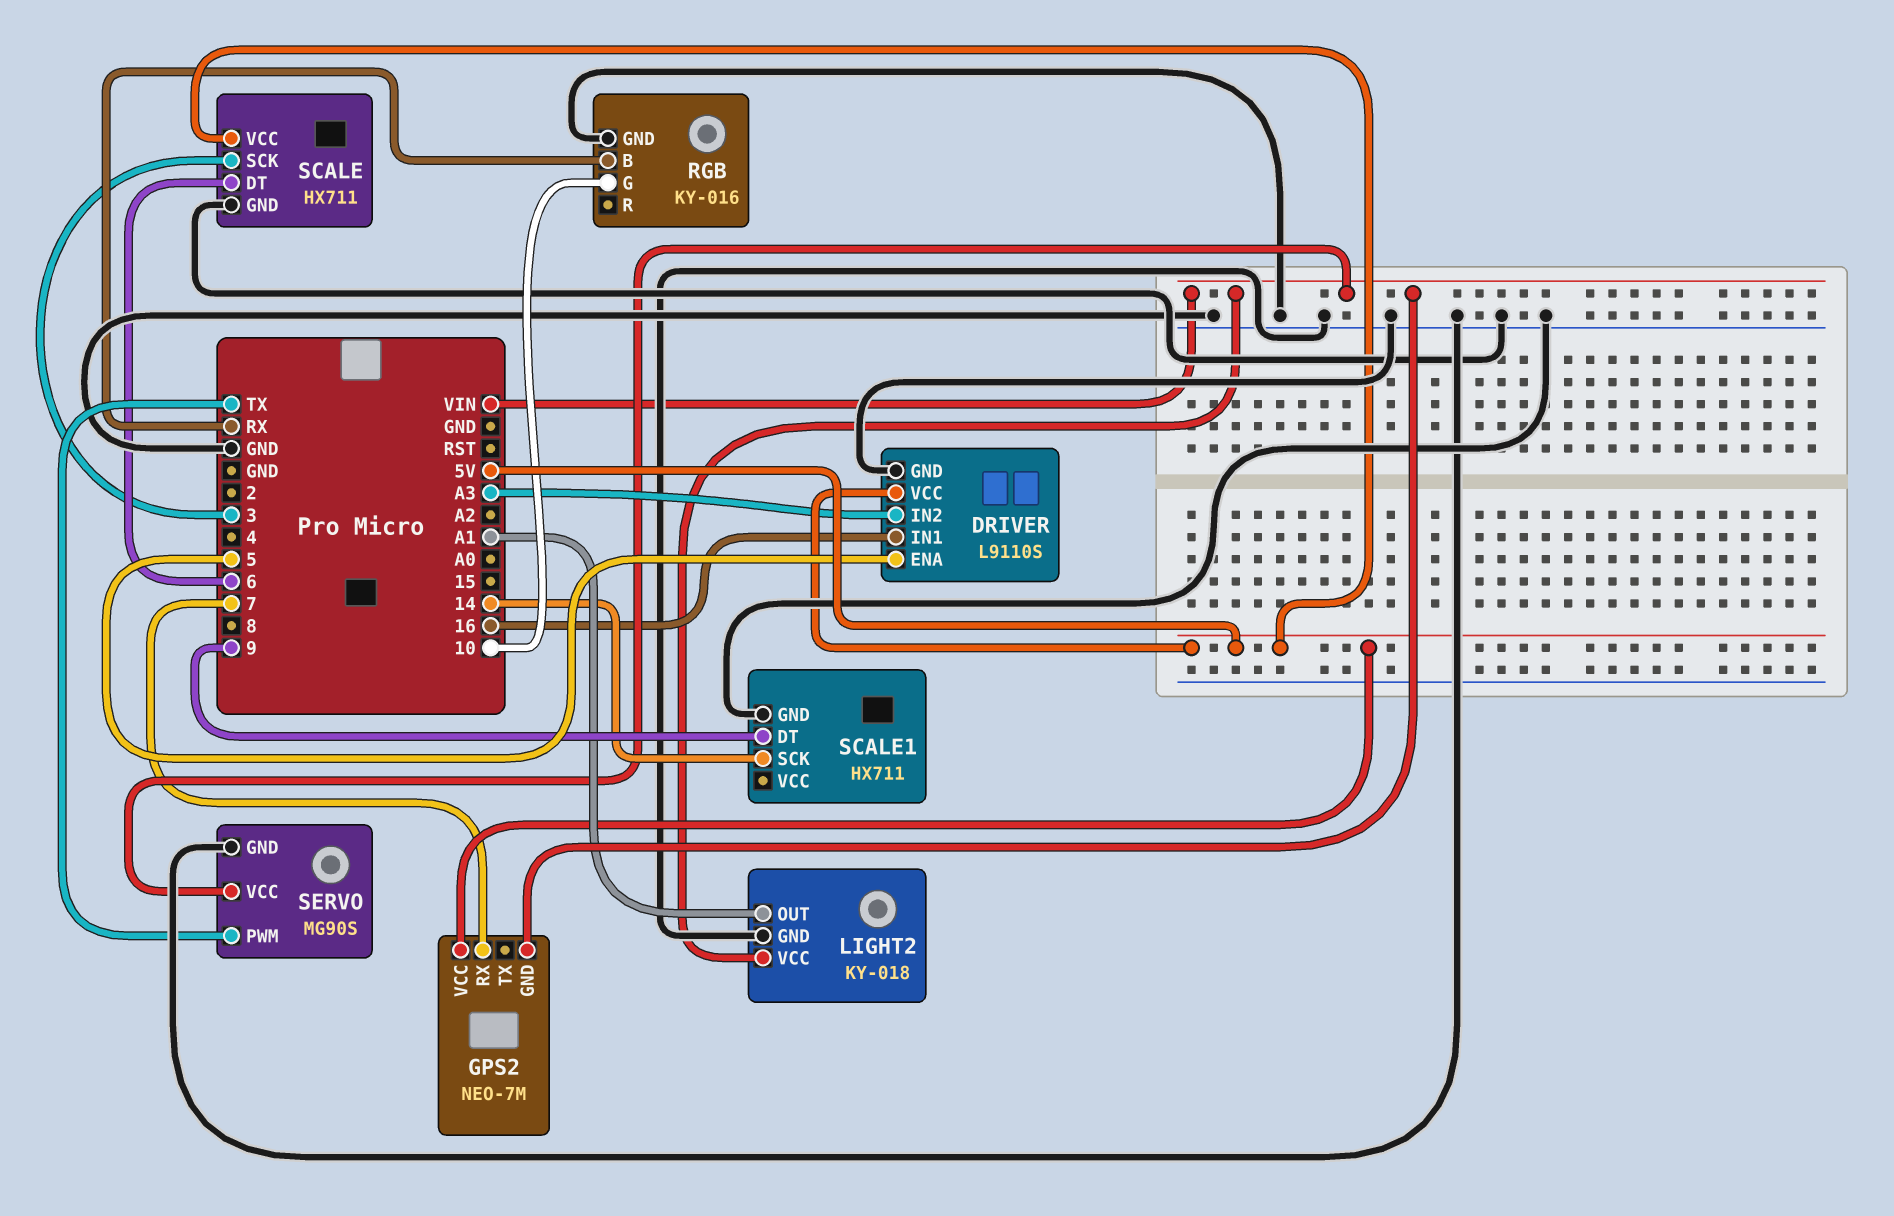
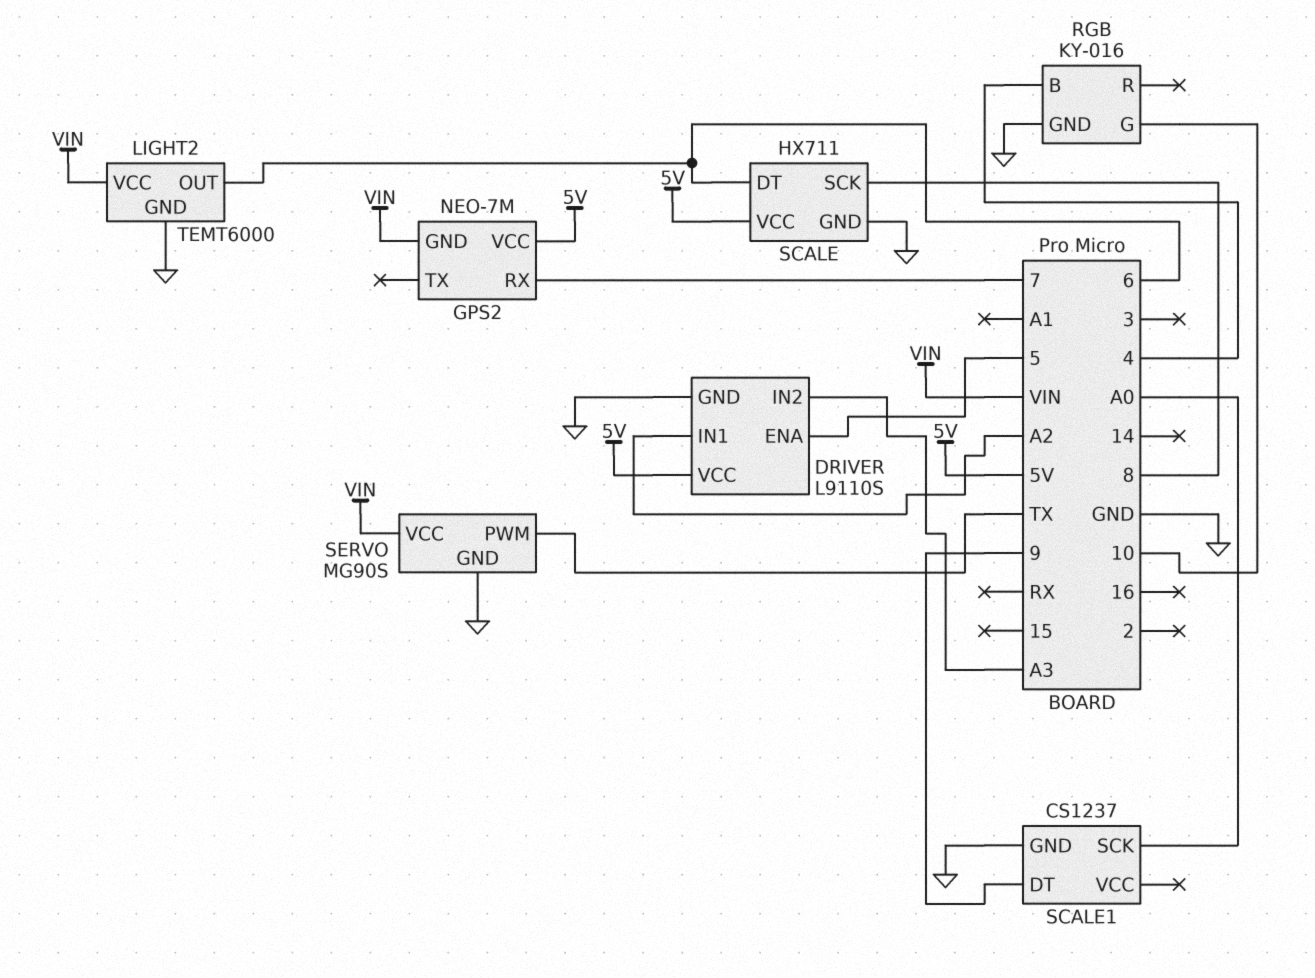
DRIVER pin IN1: 16 -> A2
LIGHT2: KY-018 -> TEMT6000
LIGHT2 pin OUT: A1 -> 6
RGB pin B: RX -> 4
SCALE pin SCK: 3 -> 8
SCALE1: HX711 -> CS1237
SCALE1 pin SCK: 14 -> A0

